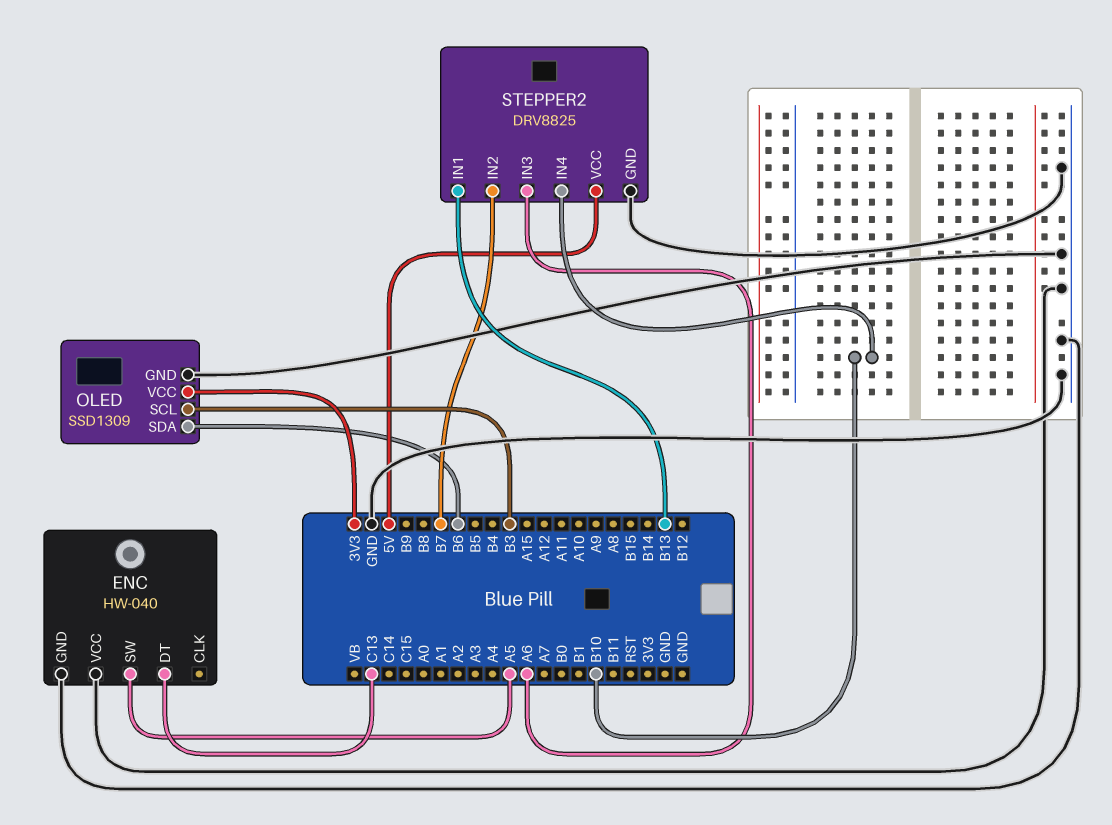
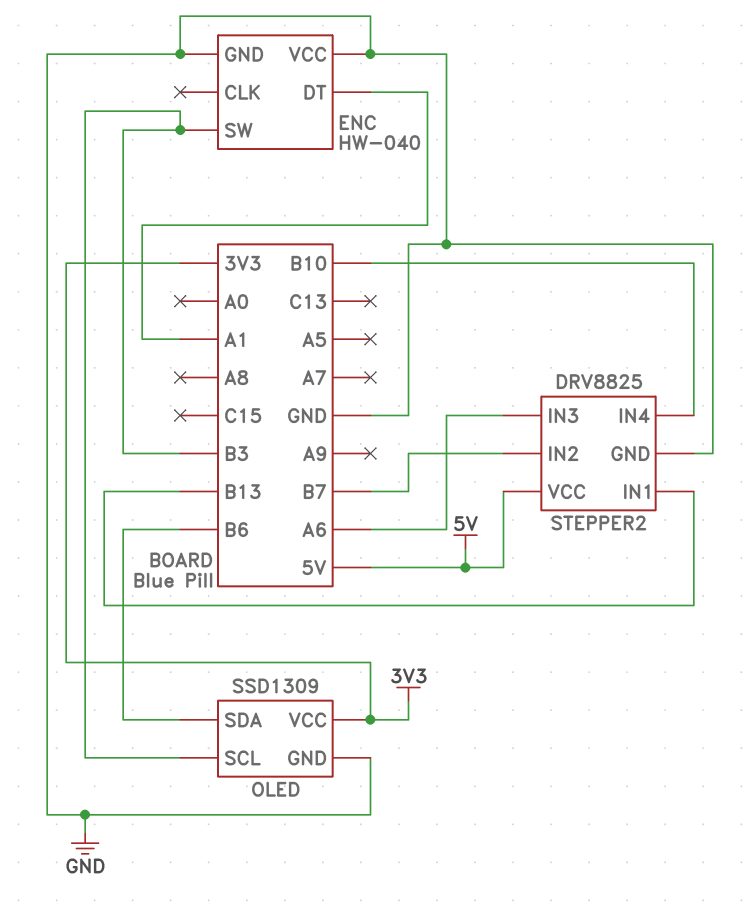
ENC pin DT: C13 -> A1
ENC pin SW: A5 -> B3

